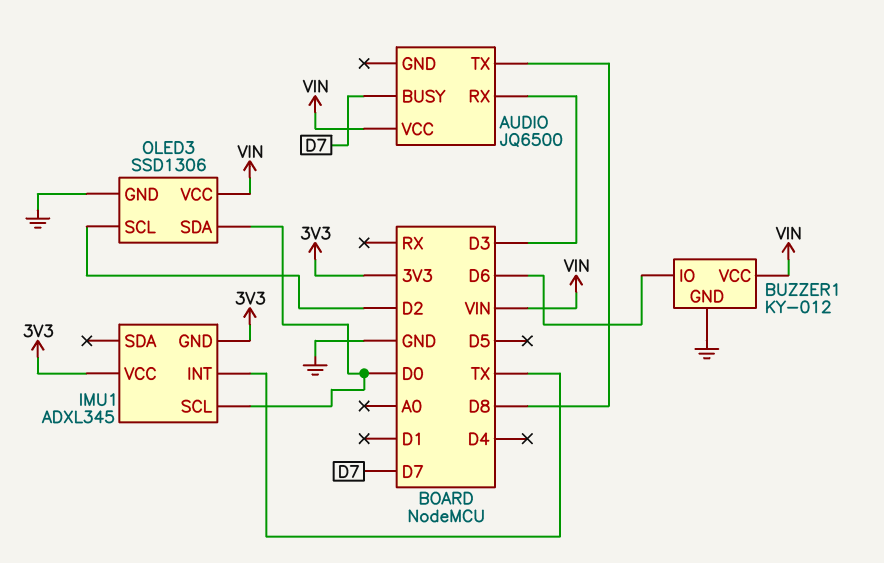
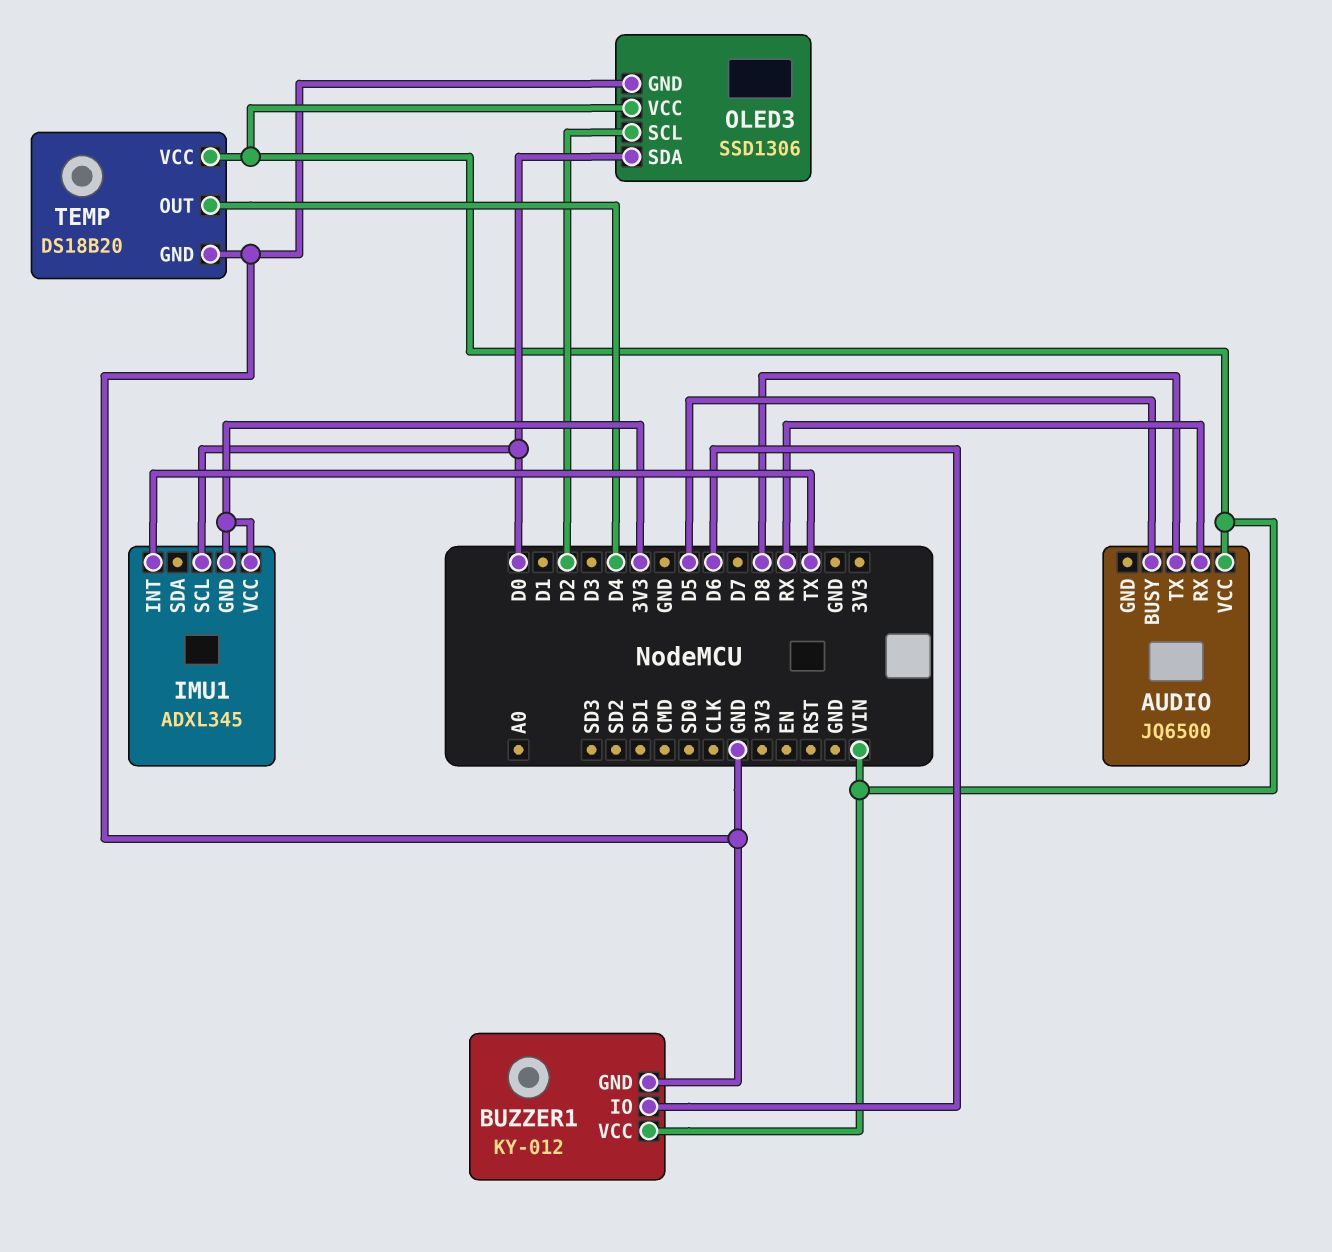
AUDIO pin BUSY: D7 -> D5
AUDIO pin RX: D3 -> RX
TEMP: none -> DS18B20
TEMP pin GND: none -> GND
TEMP pin OUT: none -> D4
TEMP pin VCC: none -> VIN

